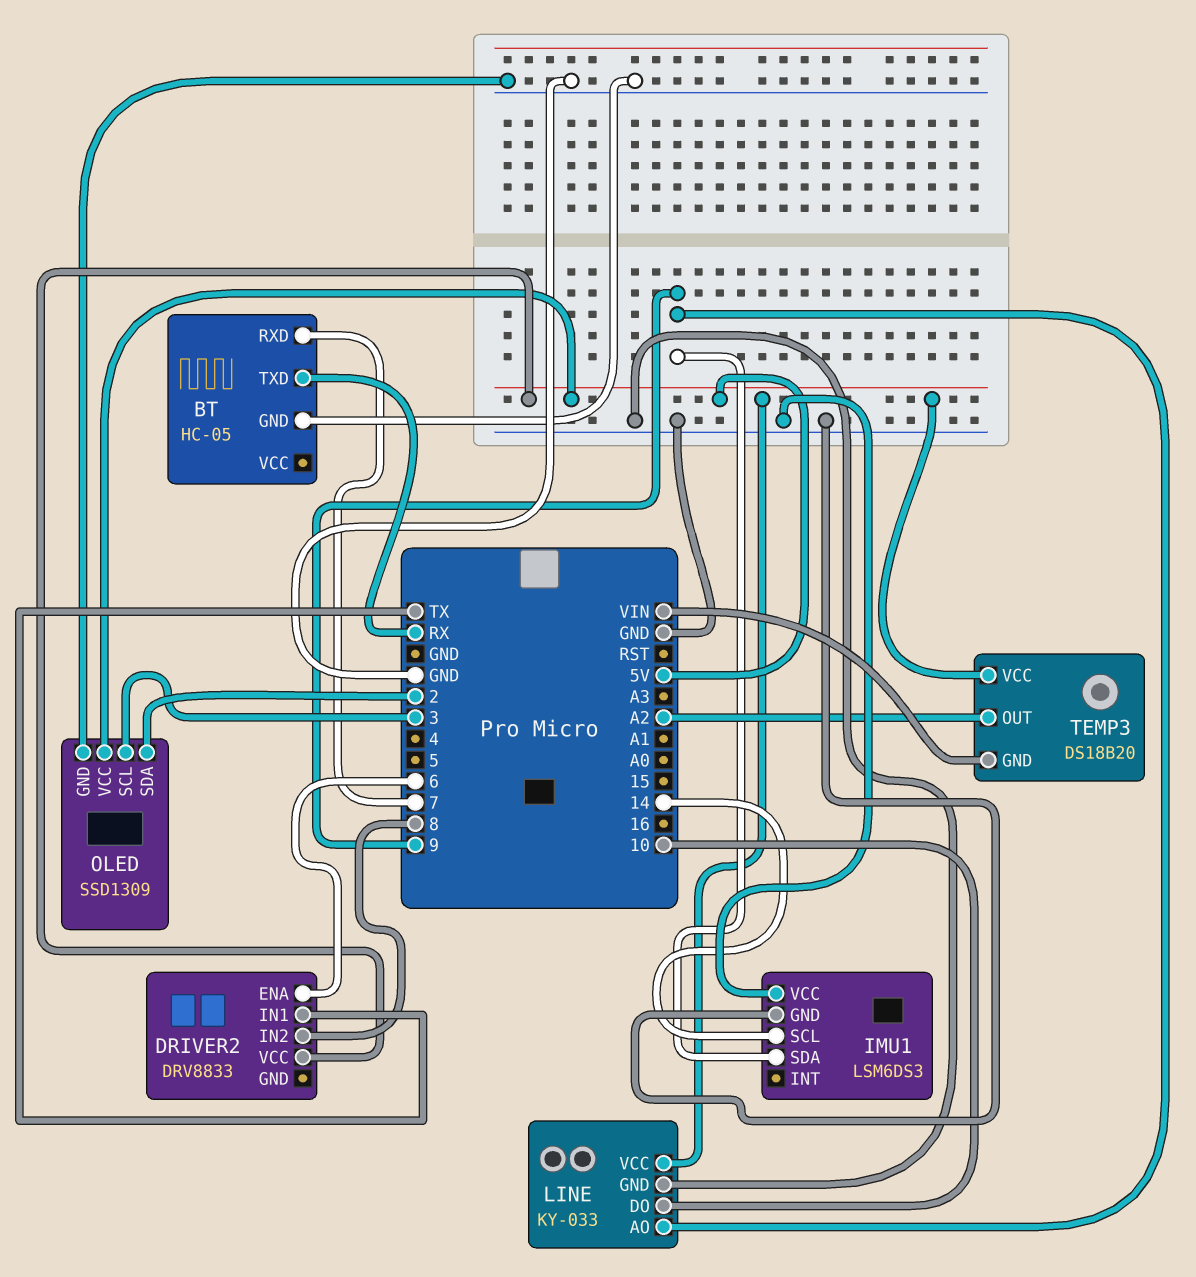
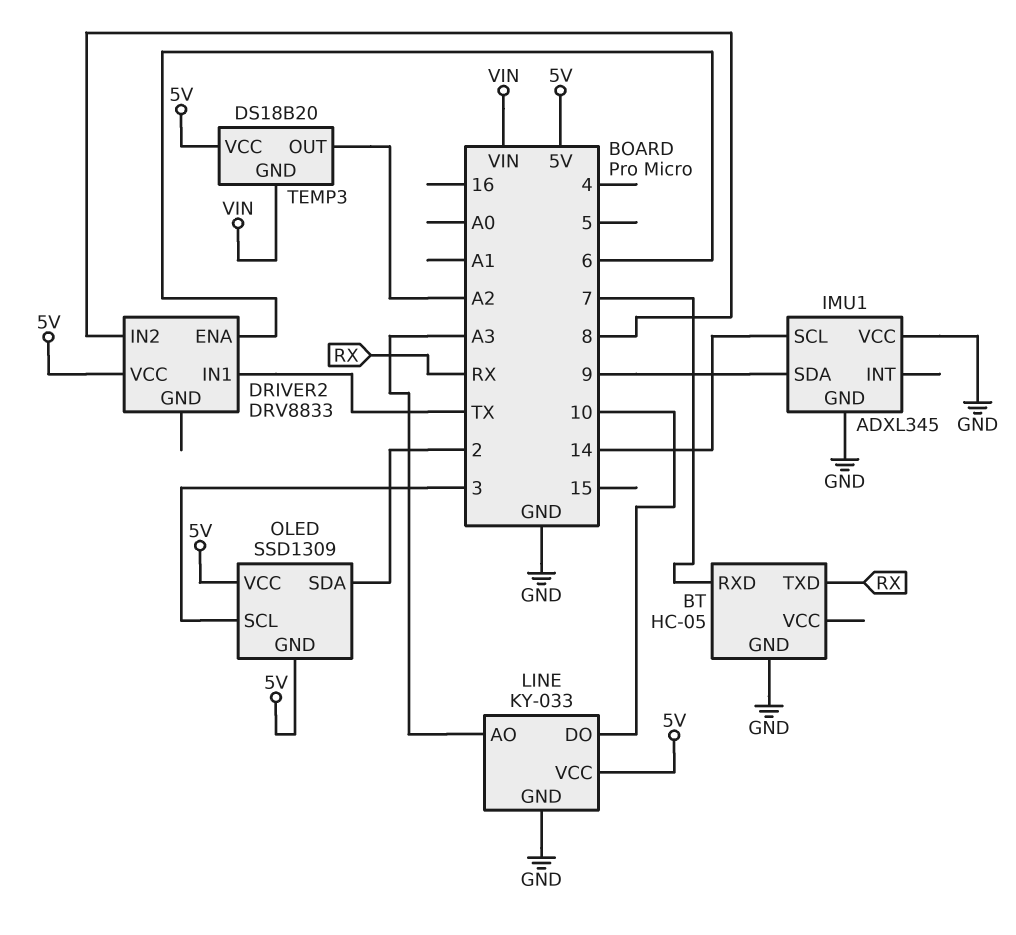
IMU1: LSM6DS3 -> ADXL345
LINE pin AO: 9 -> A3
OLED pin GND: GND -> 5V

